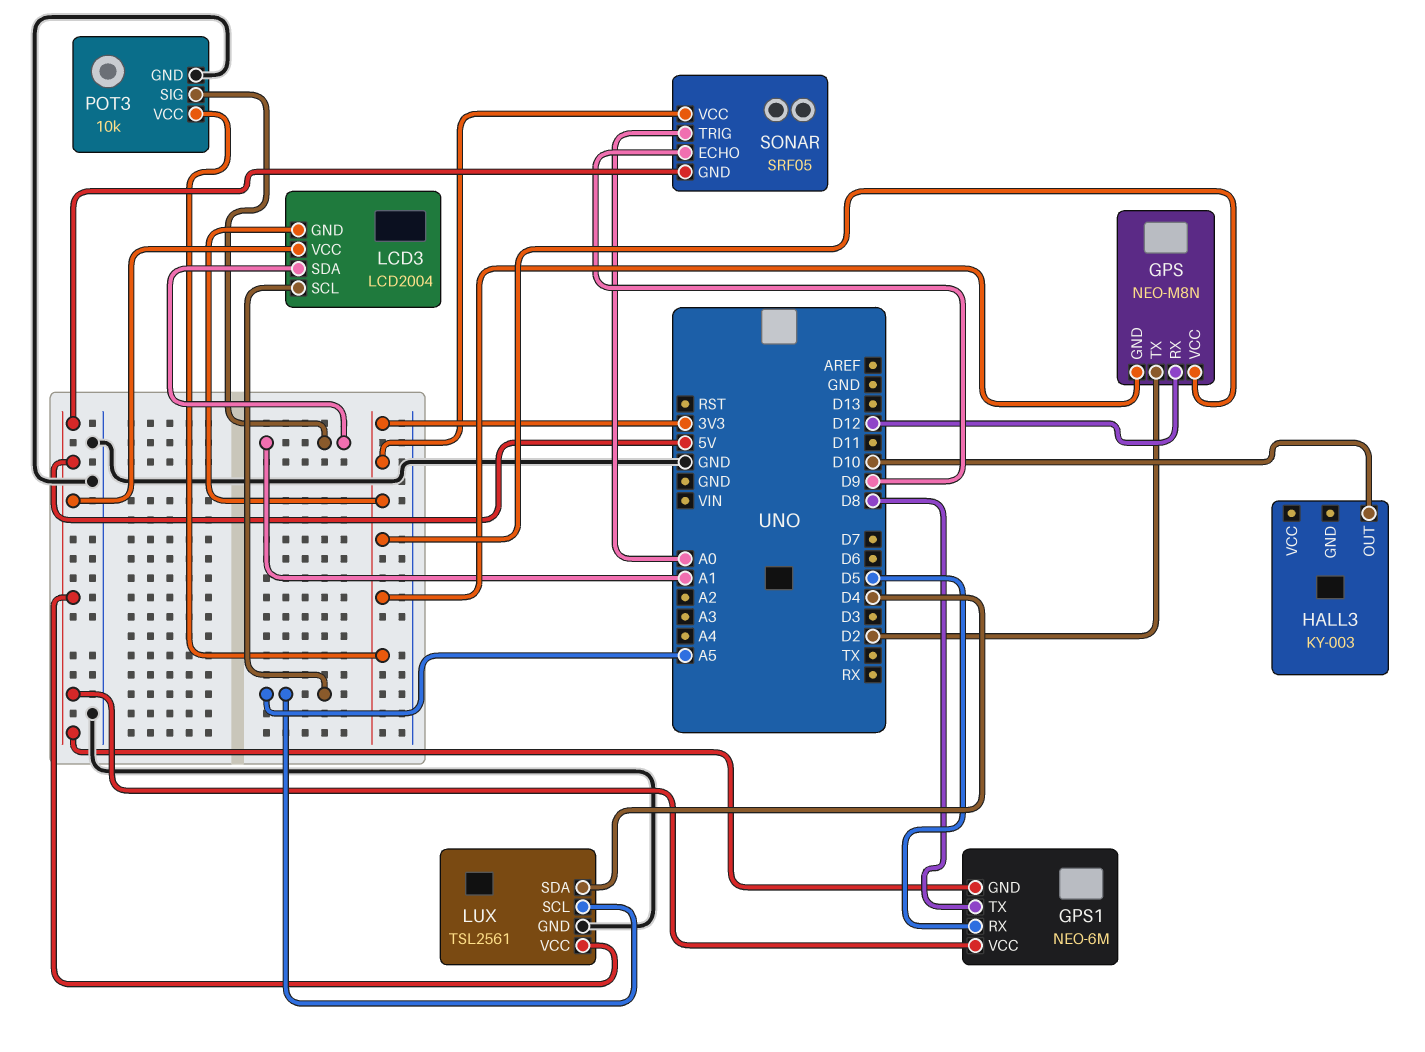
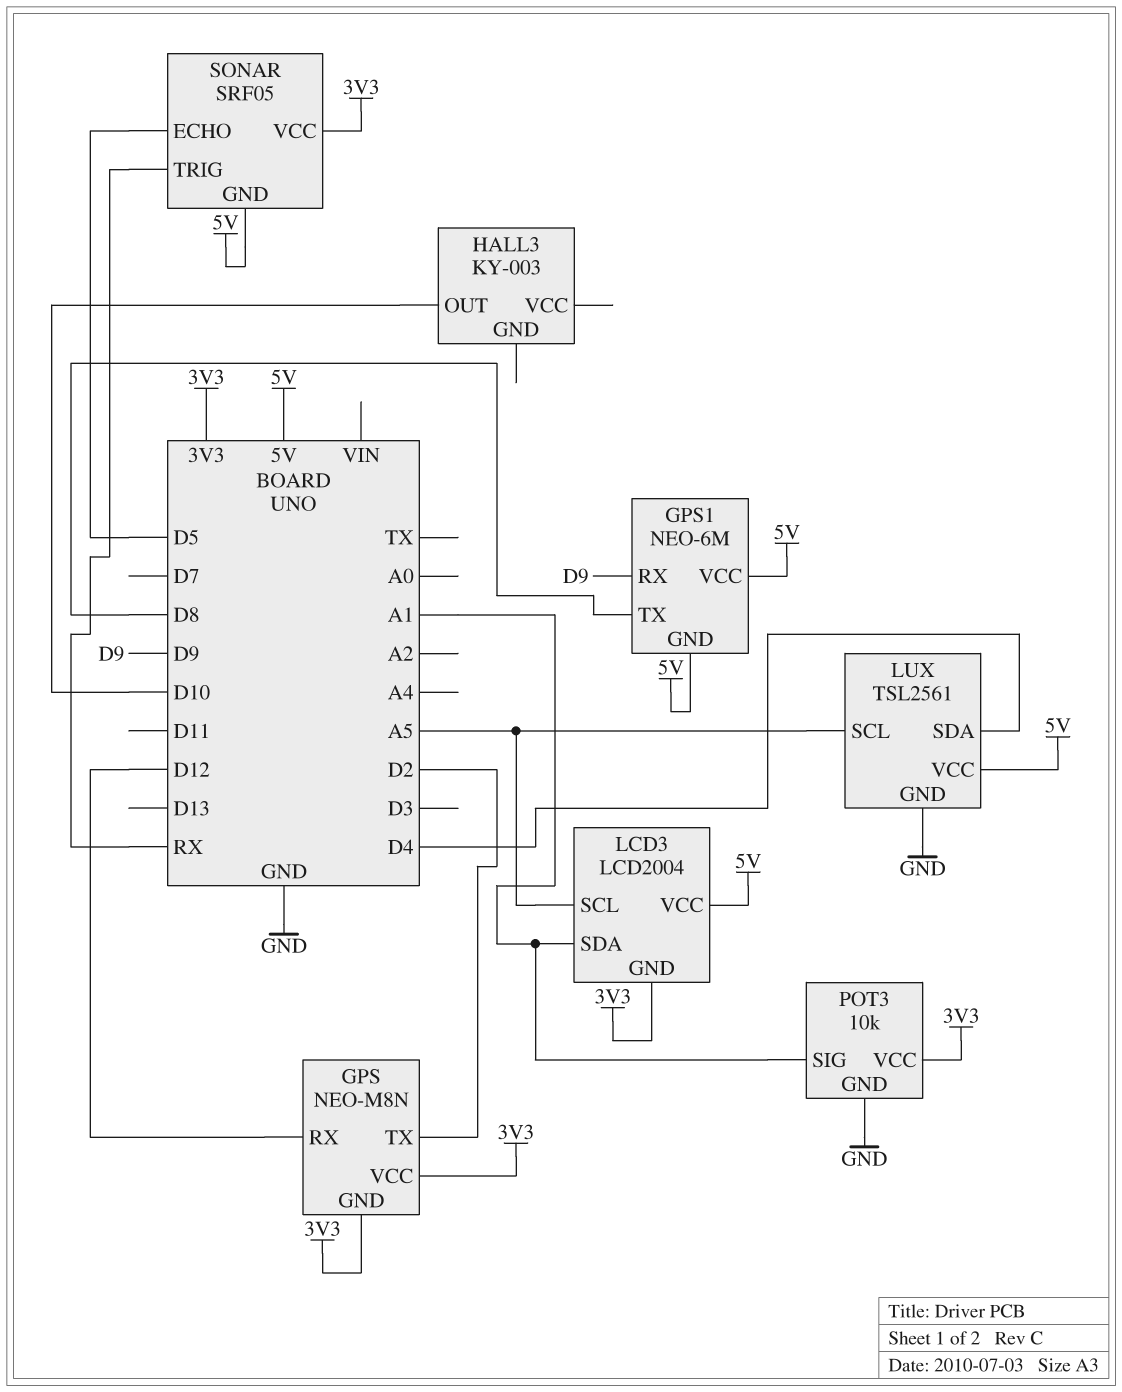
GPS1 pin RX: D5 -> D9
SONAR pin ECHO: D9 -> D5
SONAR pin TRIG: A0 -> RX

